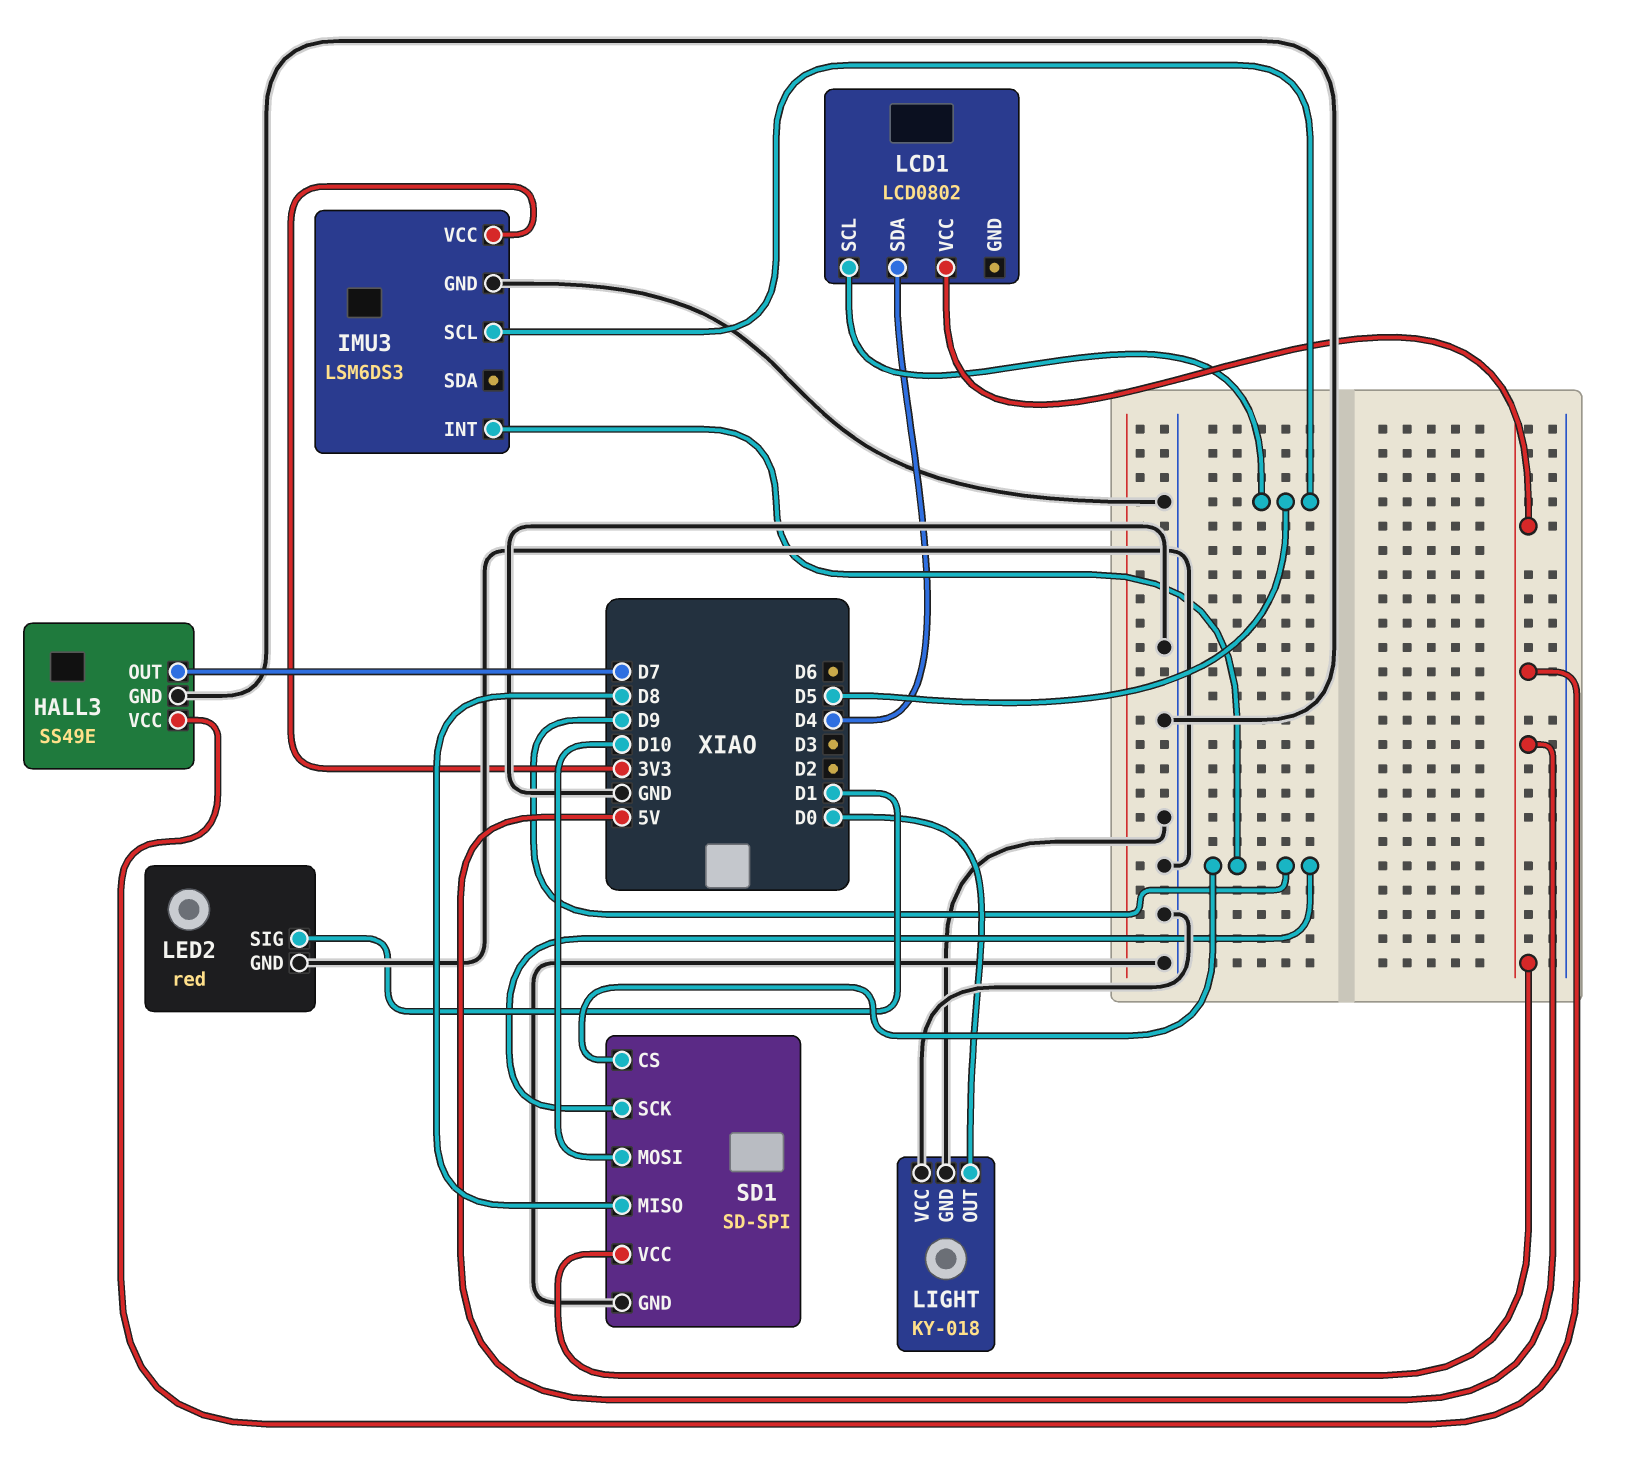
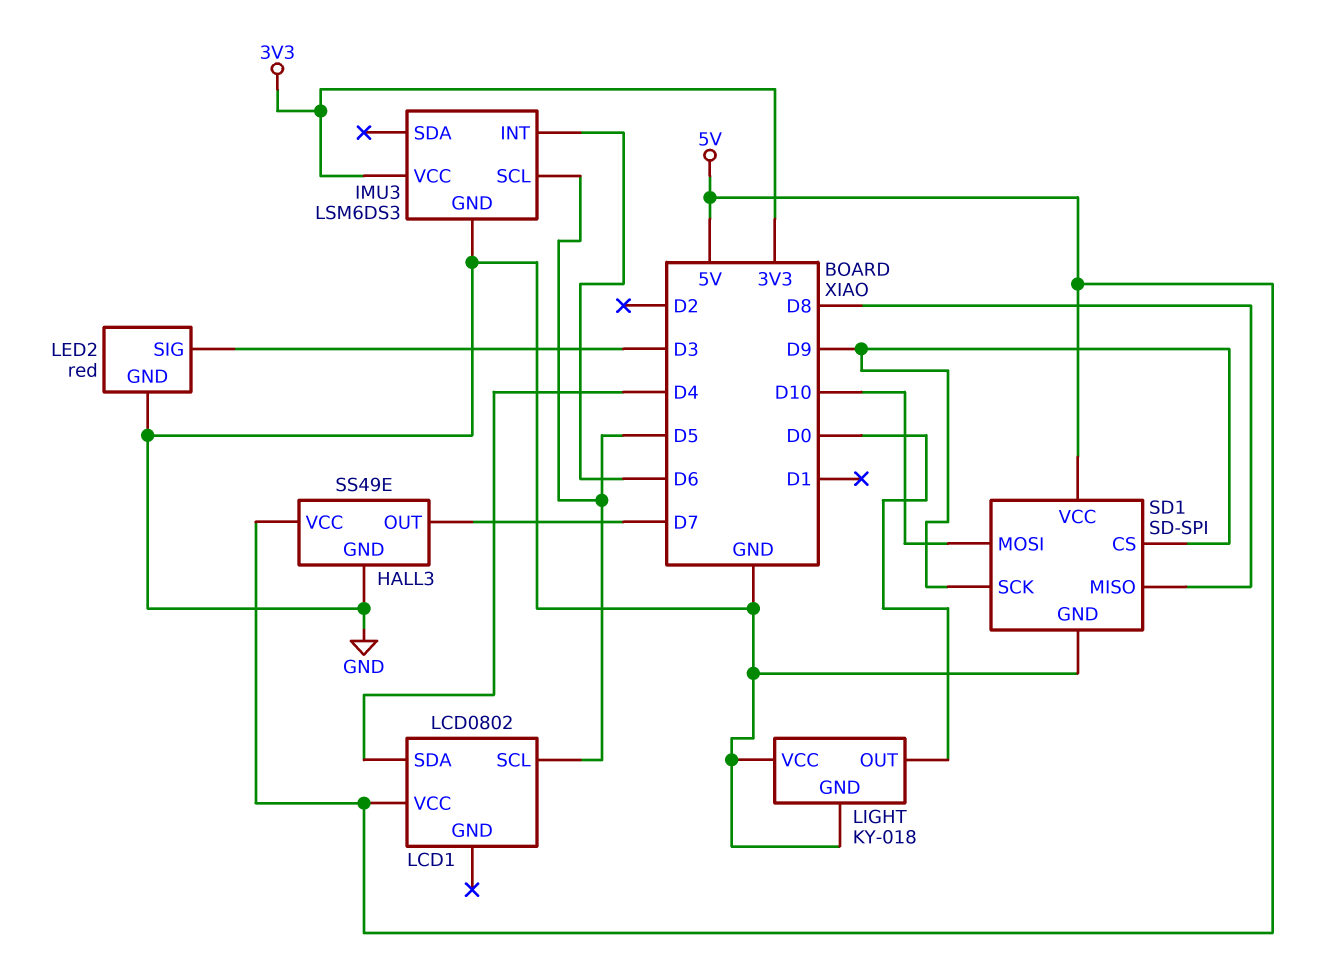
IMU3 pin INT: D9 -> D6
LED2 pin SIG: D1 -> D3

